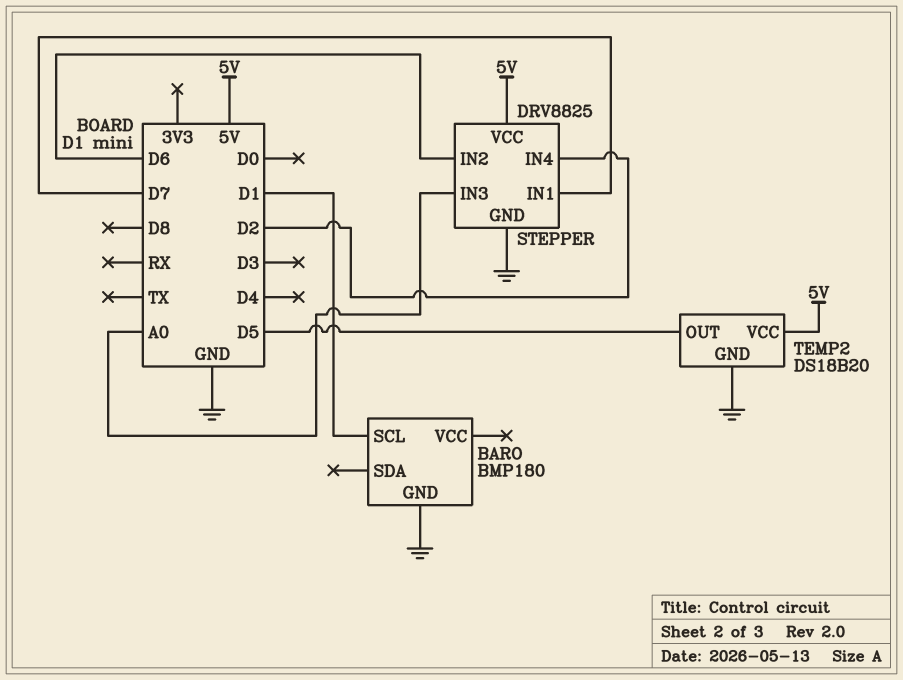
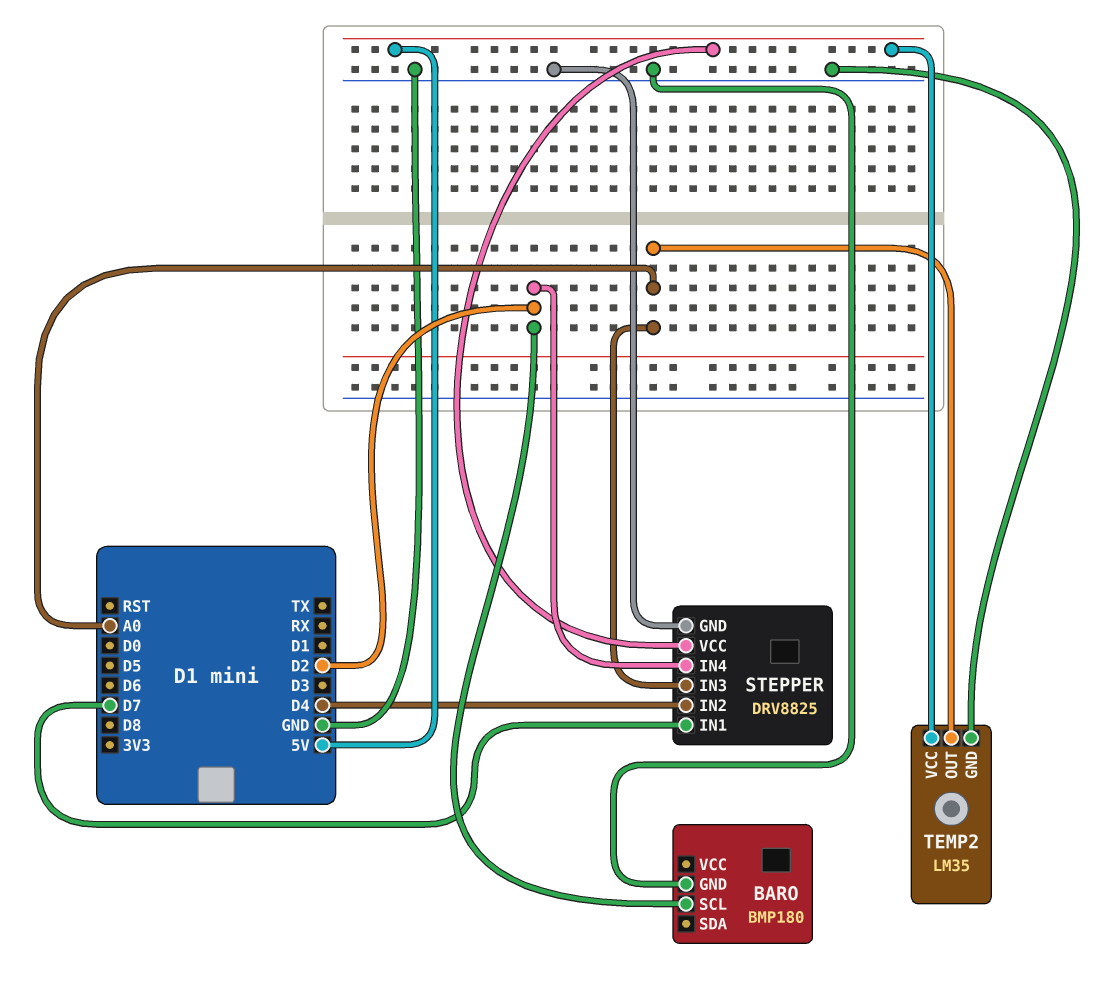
BARO pin SCL: D1 -> D2
STEPPER pin IN2: D6 -> D4
TEMP2: DS18B20 -> LM35
TEMP2 pin OUT: D5 -> A0

